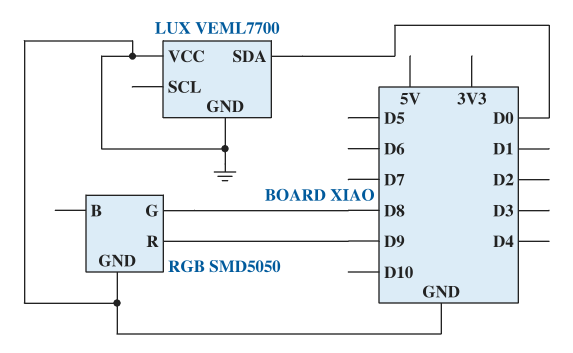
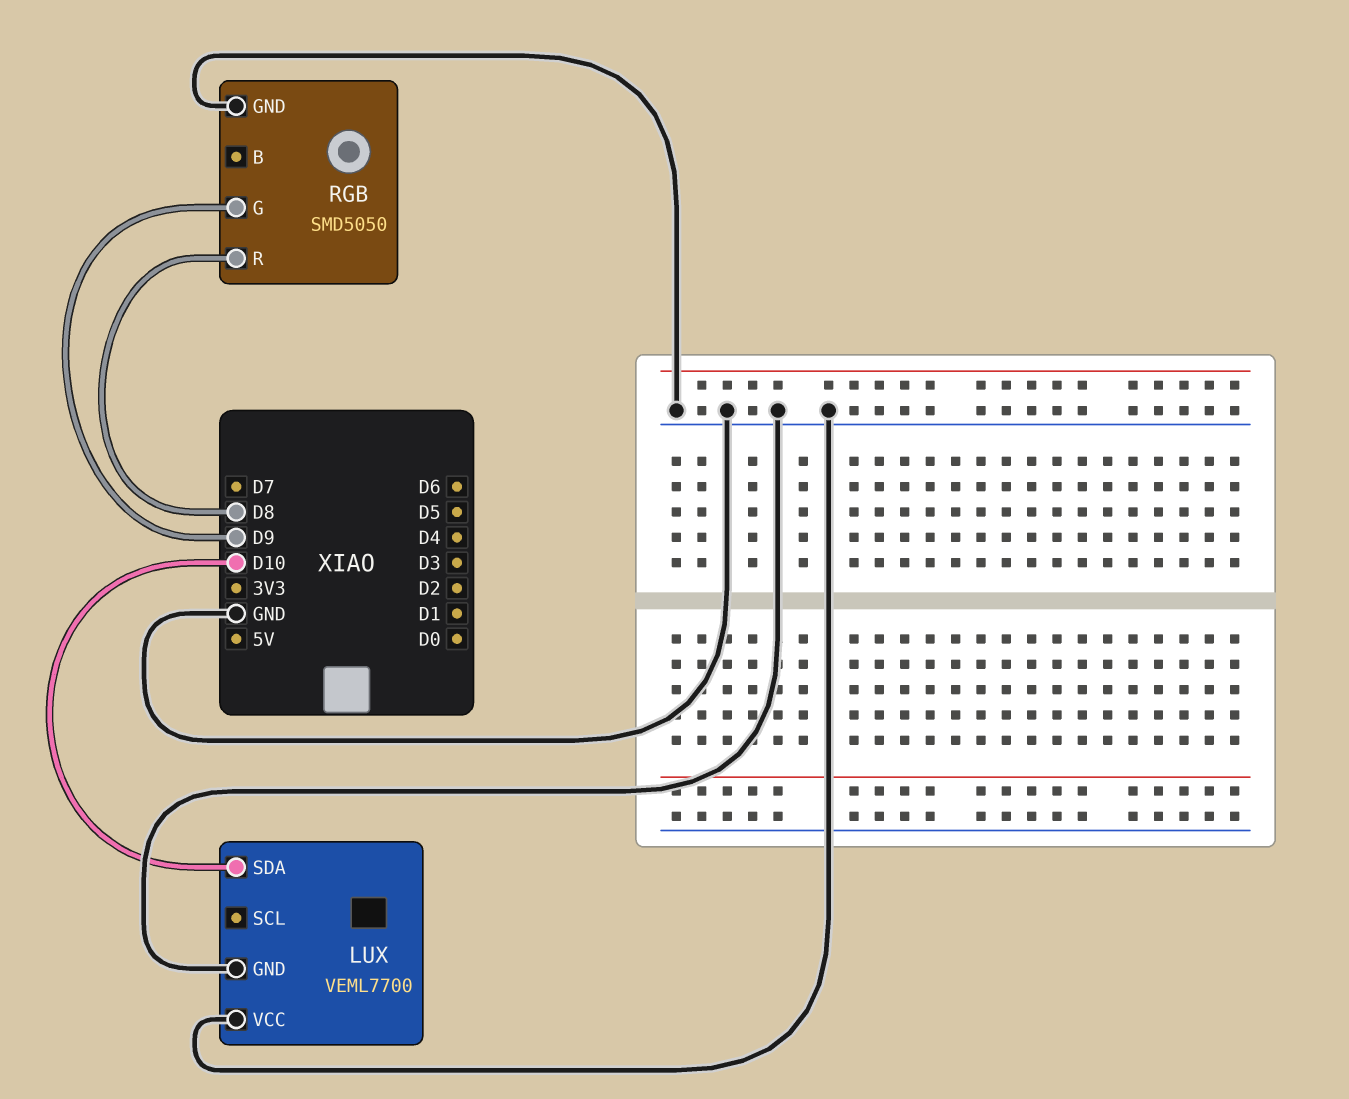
LUX pin SDA: D0 -> D10
RGB pin G: D8 -> D9
RGB pin R: D9 -> D8

